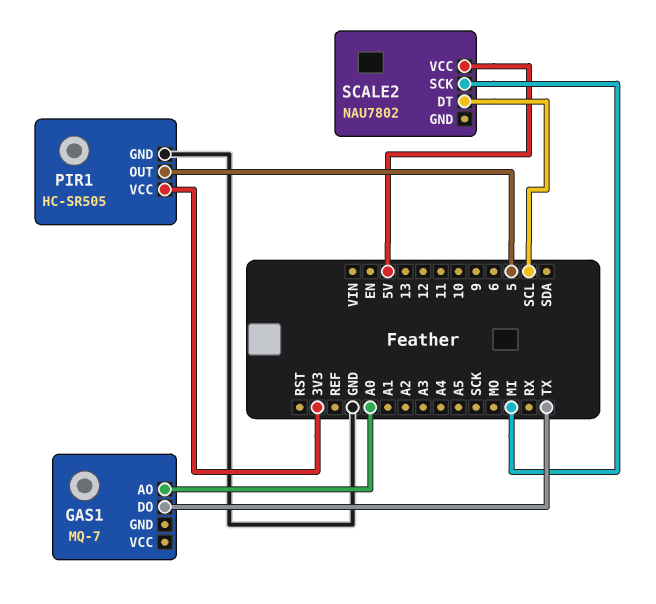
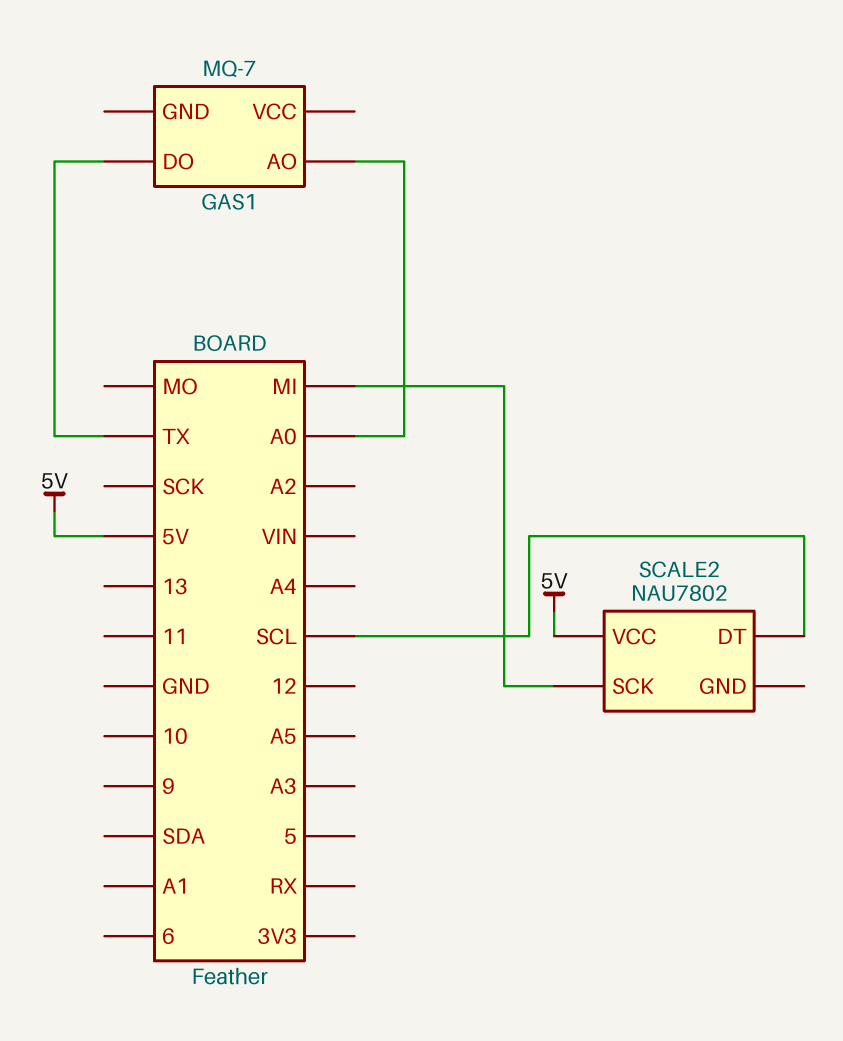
PIR1: HC-SR505 -> none
PIR1 pin GND: GND -> none
PIR1 pin OUT: 5 -> none
PIR1 pin VCC: 3V3 -> none

